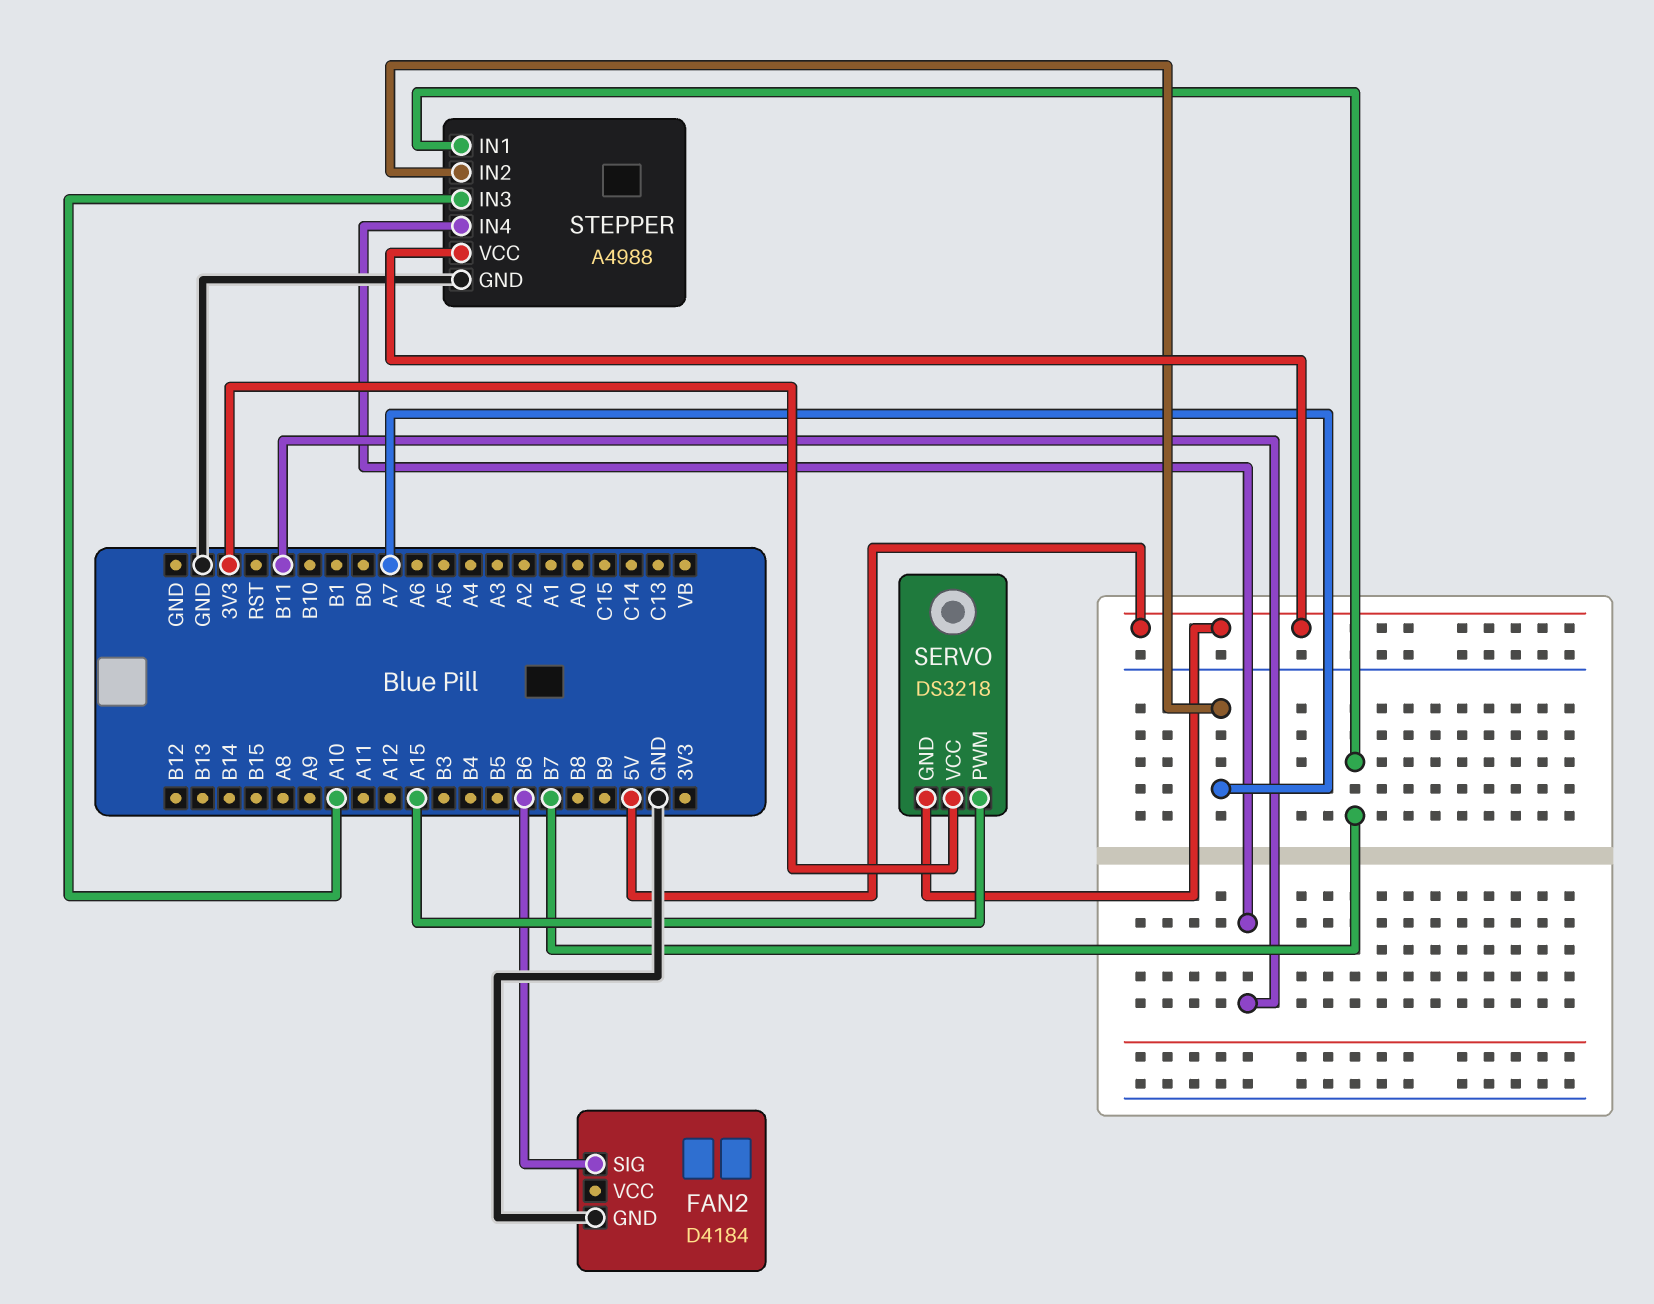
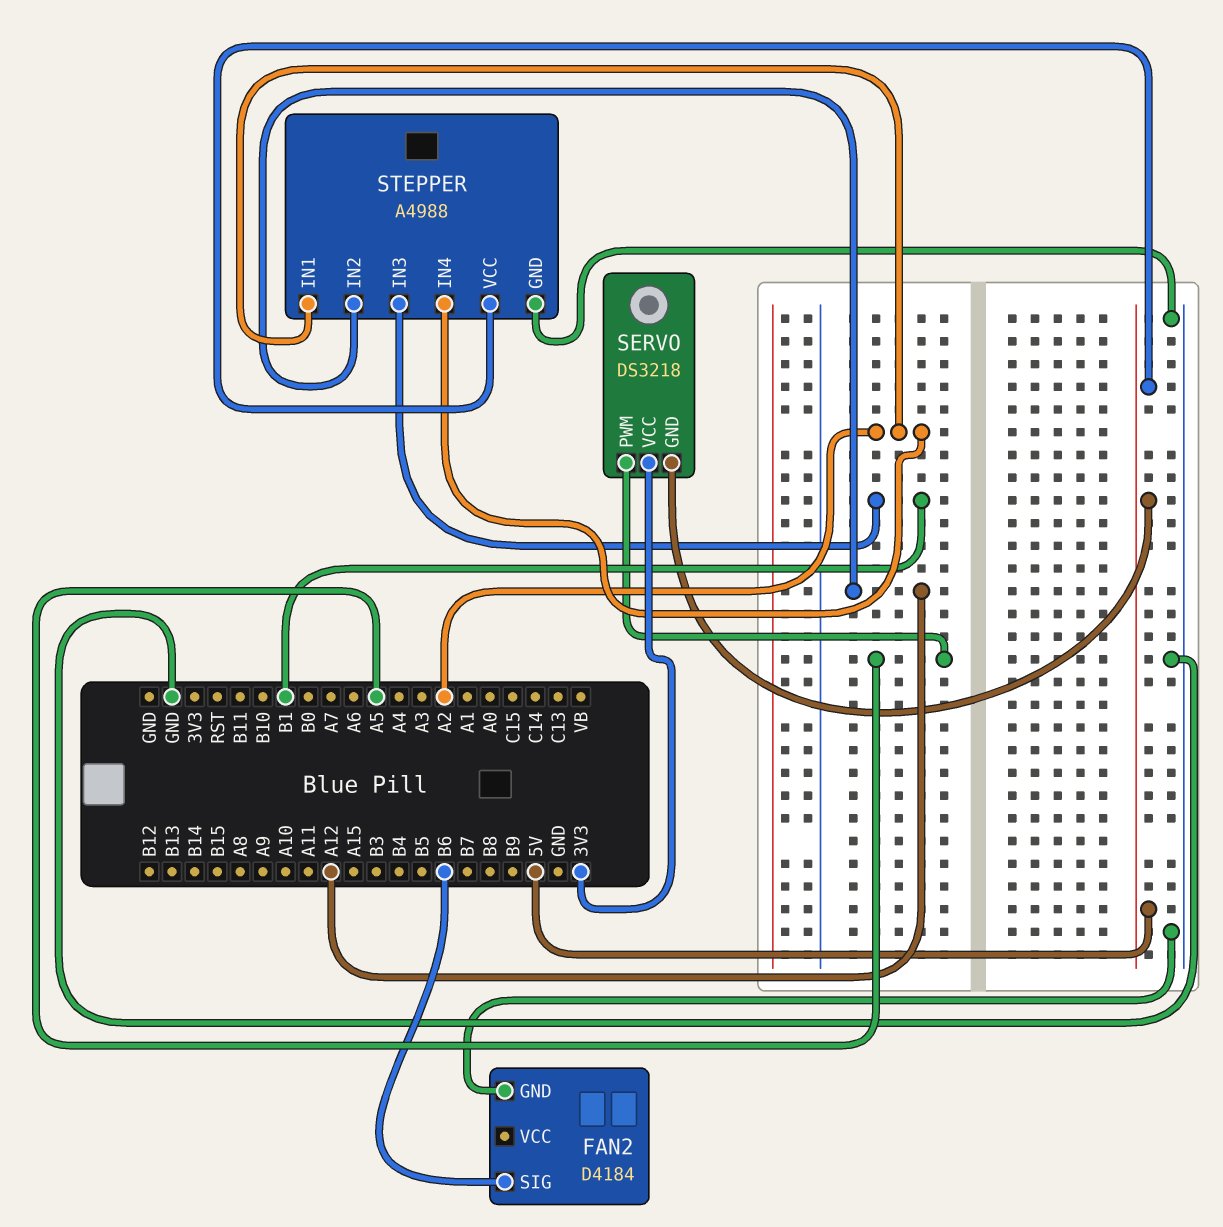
SERVO pin PWM: A15 -> A5
STEPPER pin IN1: B7 -> A2
STEPPER pin IN2: A7 -> A12
STEPPER pin IN3: A10 -> B1
STEPPER pin IN4: B11 -> A2

